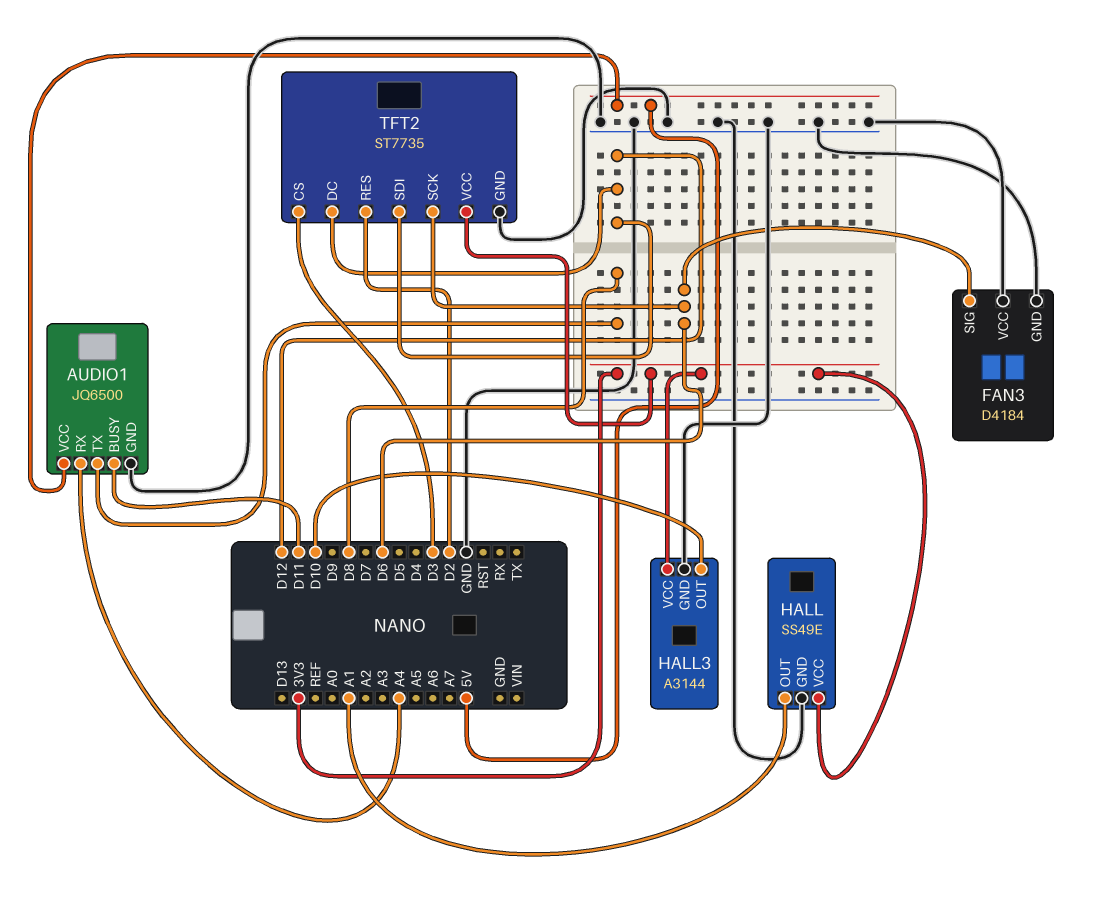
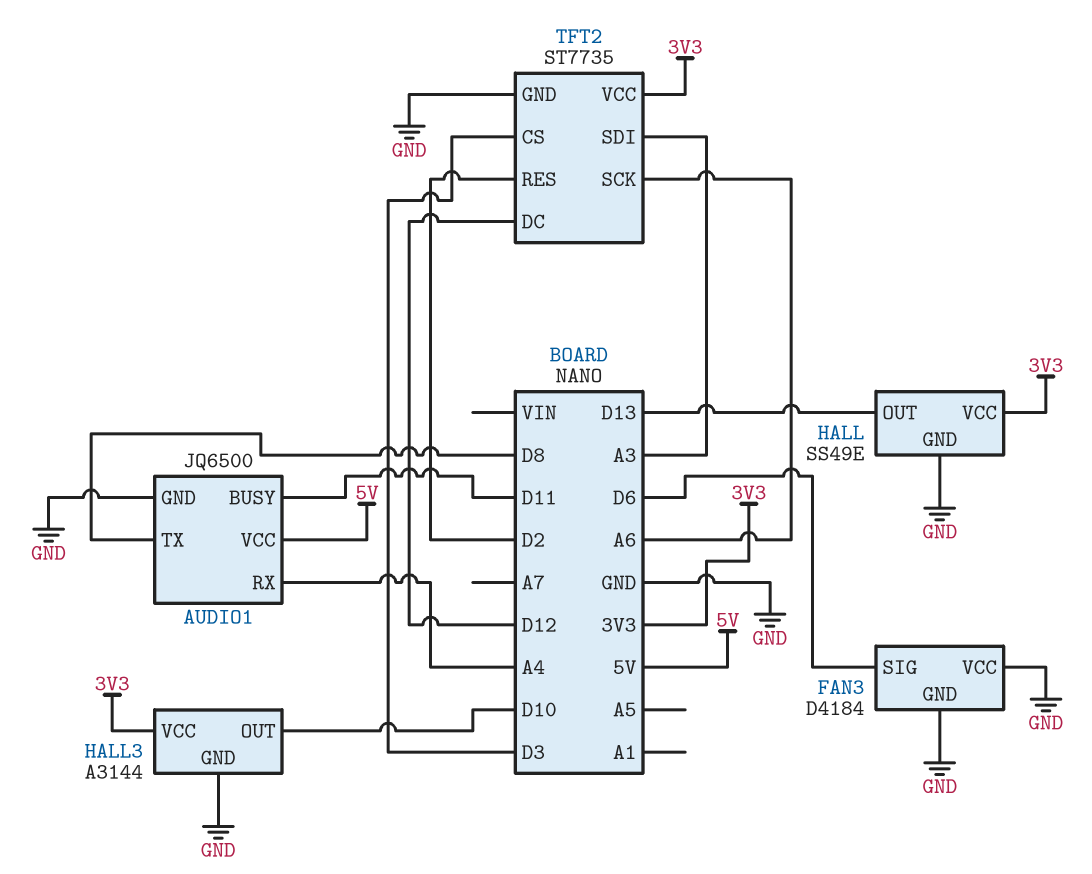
HALL pin OUT: A1 -> D13
TFT2 pin SCK: D6 -> A6
TFT2 pin SDI: D12 -> A3

